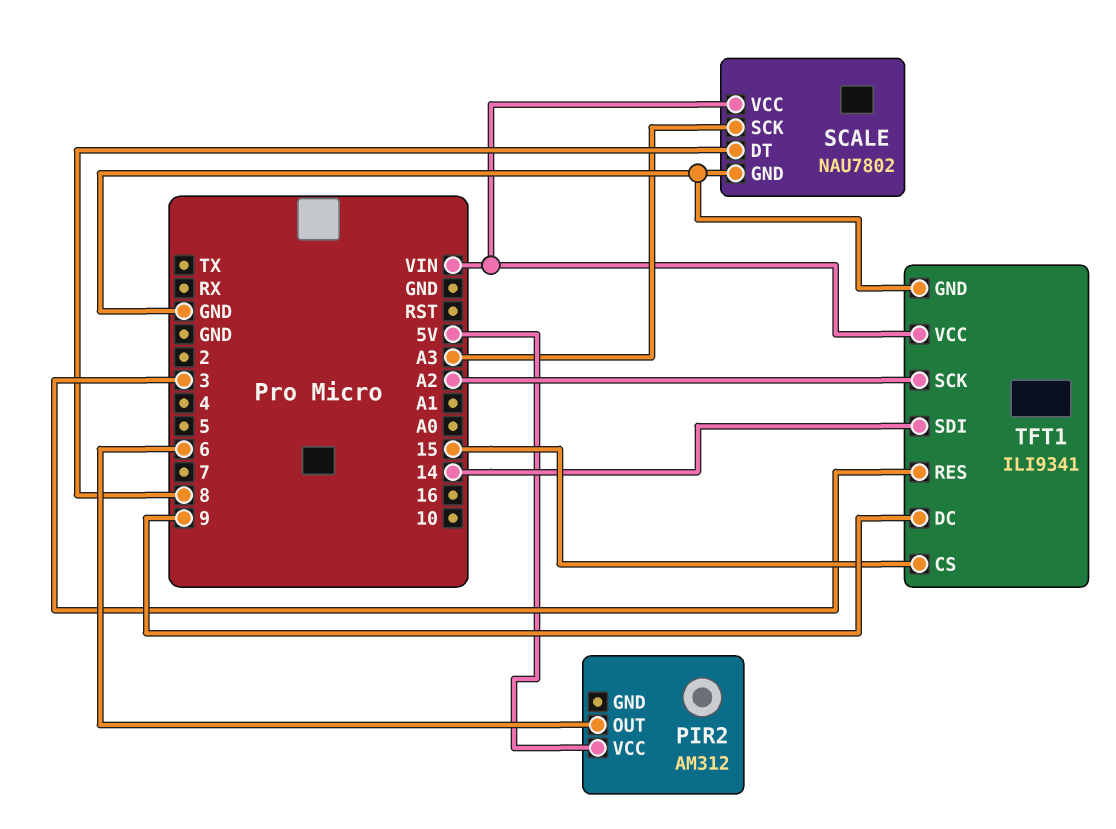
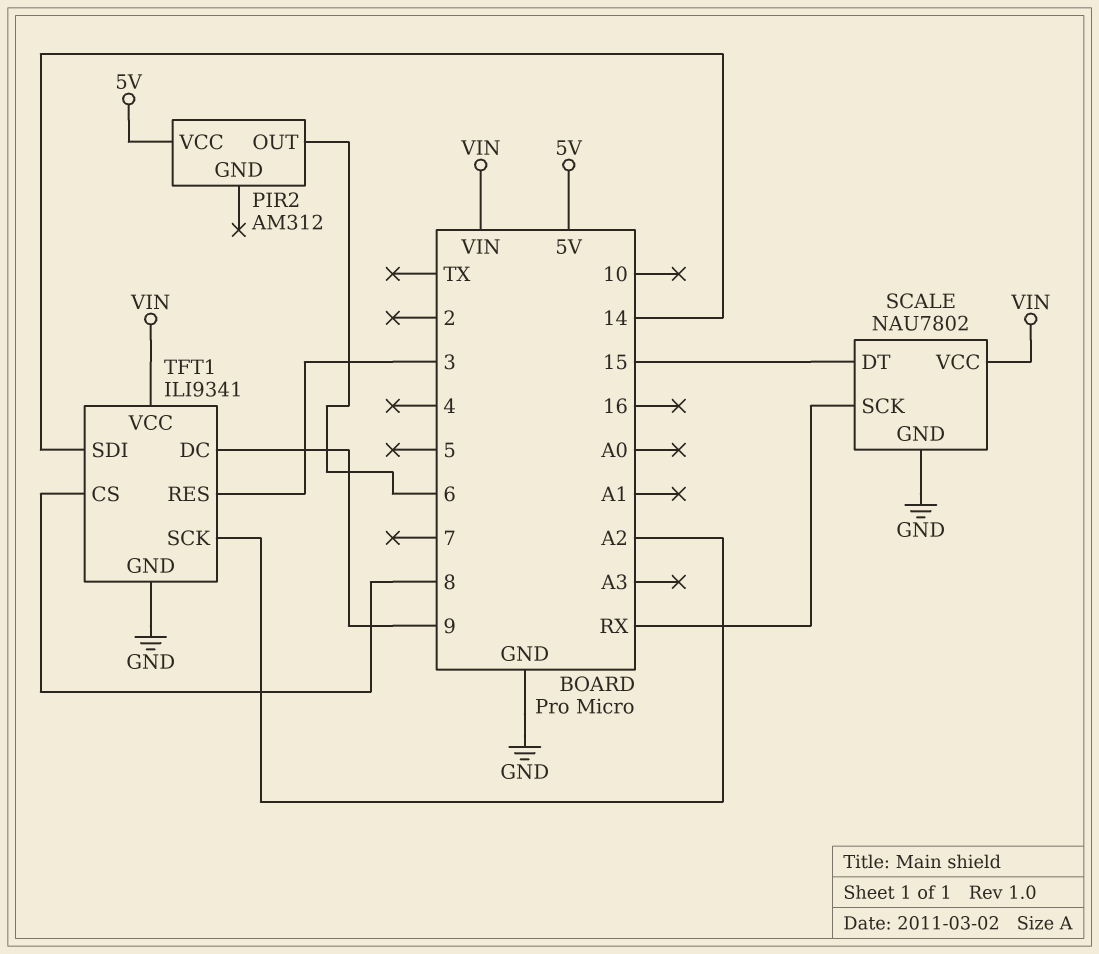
SCALE pin DT: 8 -> 15
SCALE pin SCK: A3 -> RX
TFT1 pin CS: 15 -> 8

